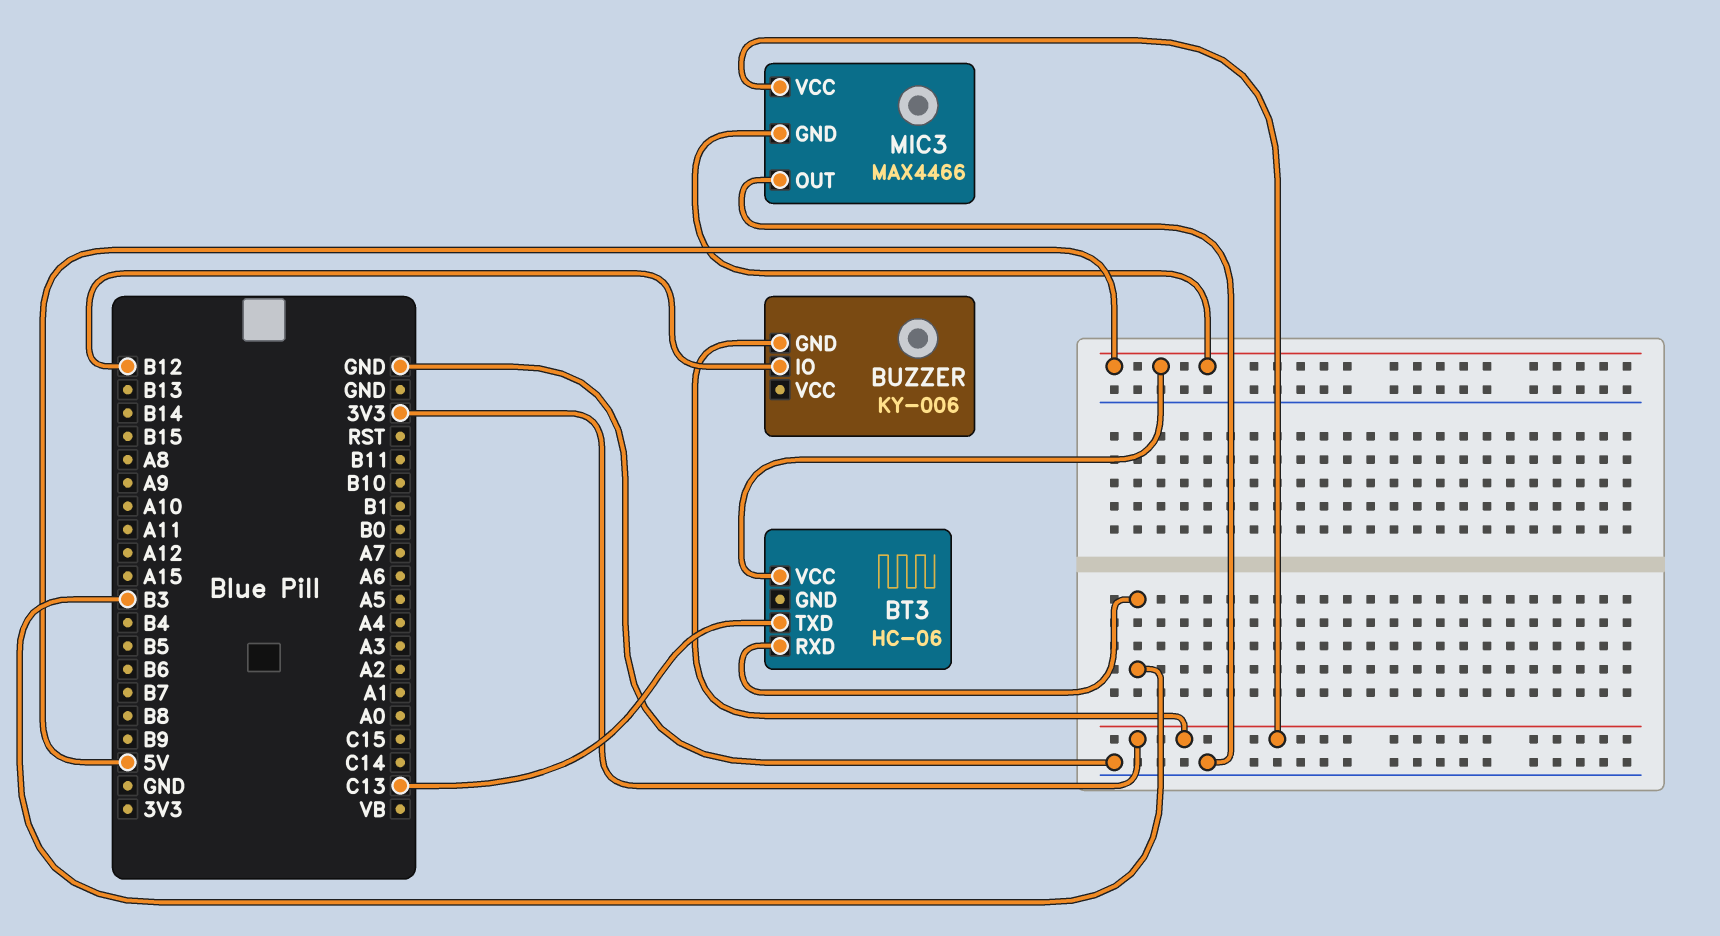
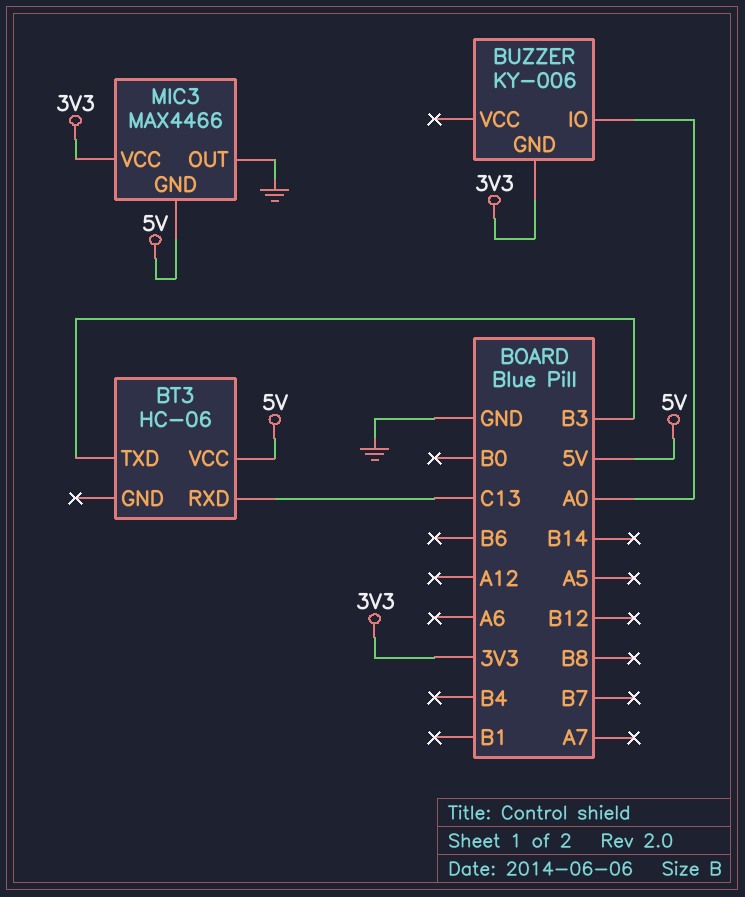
BT3 pin RXD: B3 -> C13
BT3 pin TXD: C13 -> B3
BUZZER pin IO: B12 -> A0

